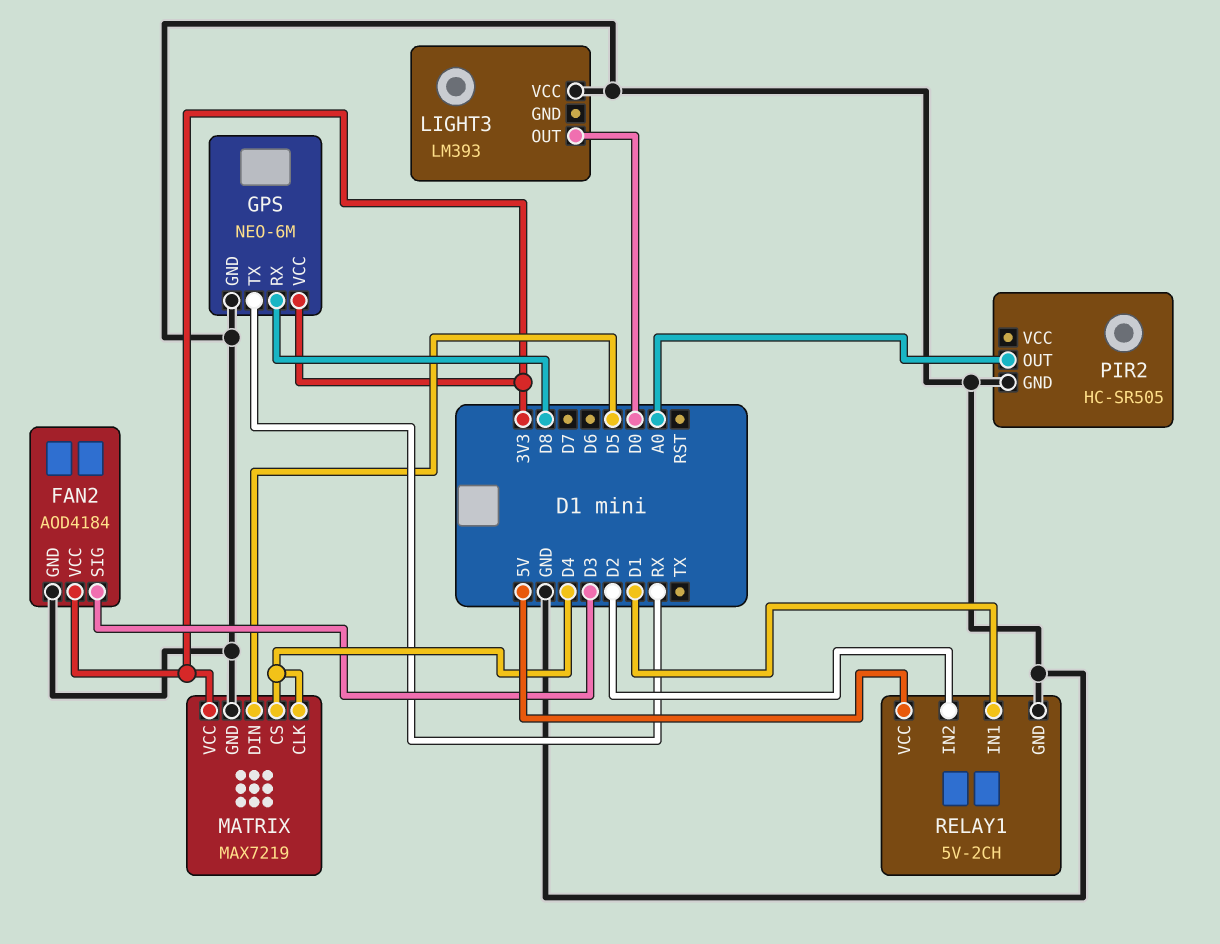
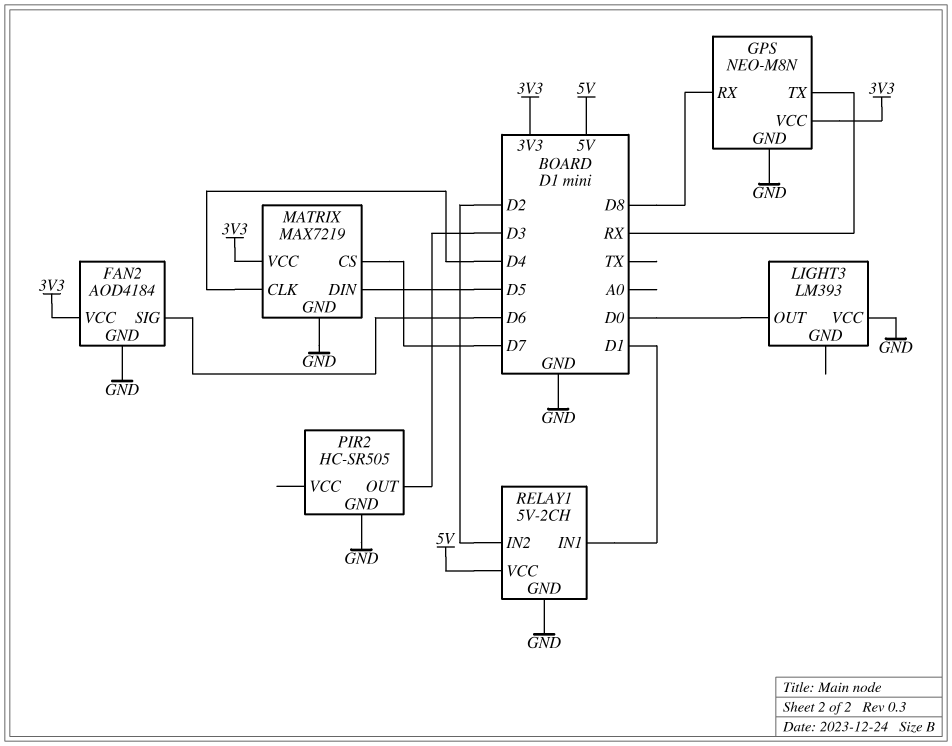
FAN2 pin SIG: D3 -> D6
GPS: NEO-6M -> NEO-M8N
MATRIX pin CS: D4 -> D7
PIR2 pin OUT: A0 -> D3

